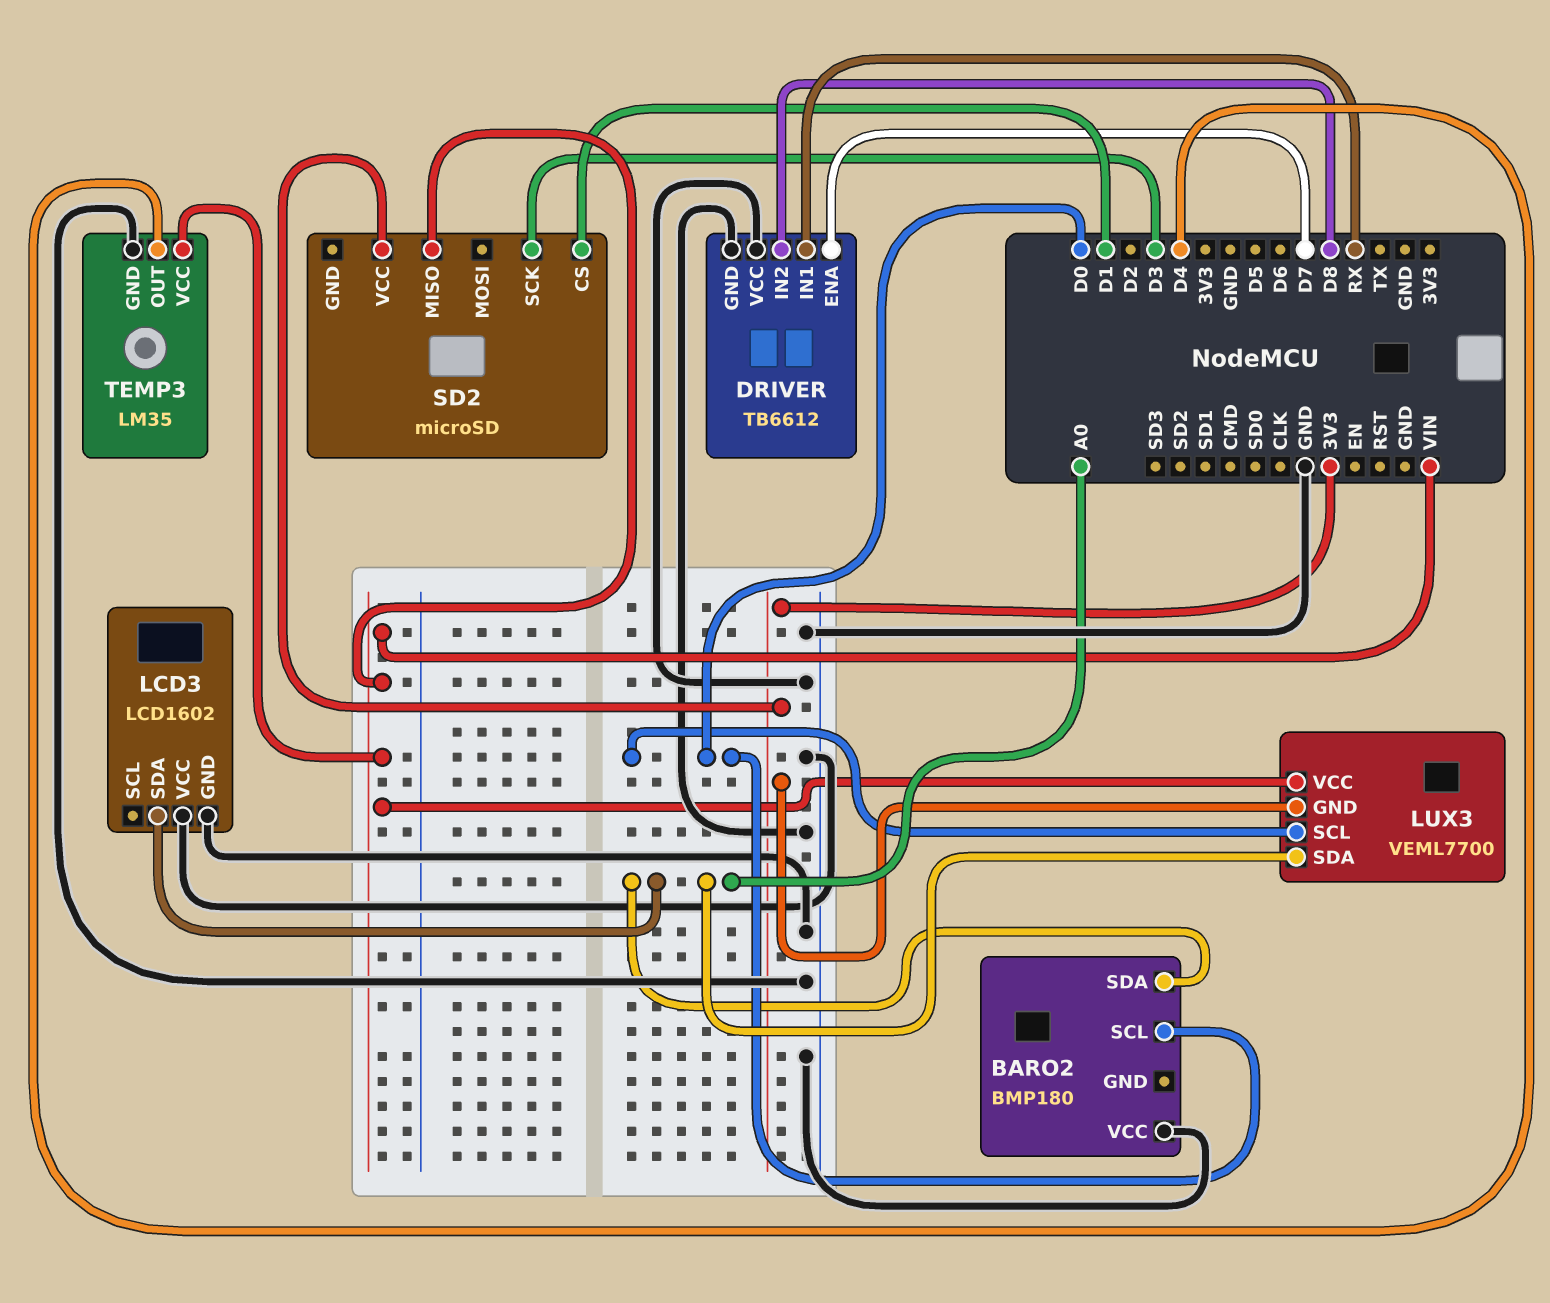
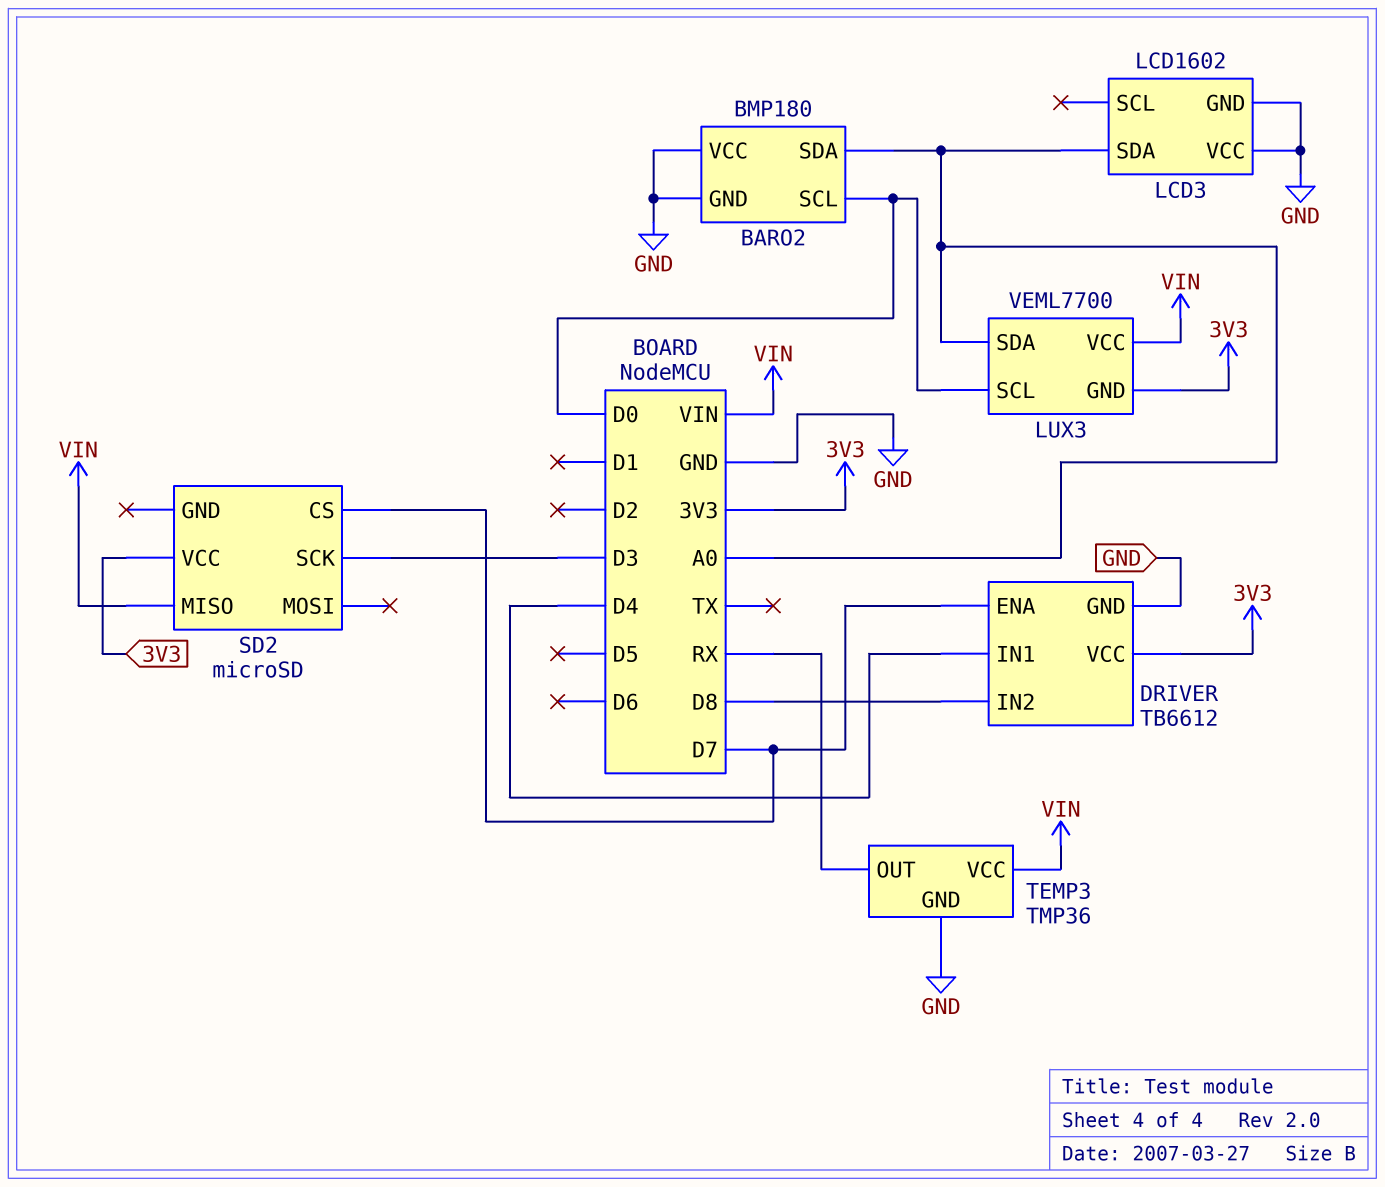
BARO2 pin GND: none -> GND
DRIVER pin IN1: RX -> D4
DRIVER pin VCC: GND -> 3V3
SD2 pin CS: D1 -> D7
TEMP3: LM35 -> TMP36
TEMP3 pin OUT: D4 -> RX

